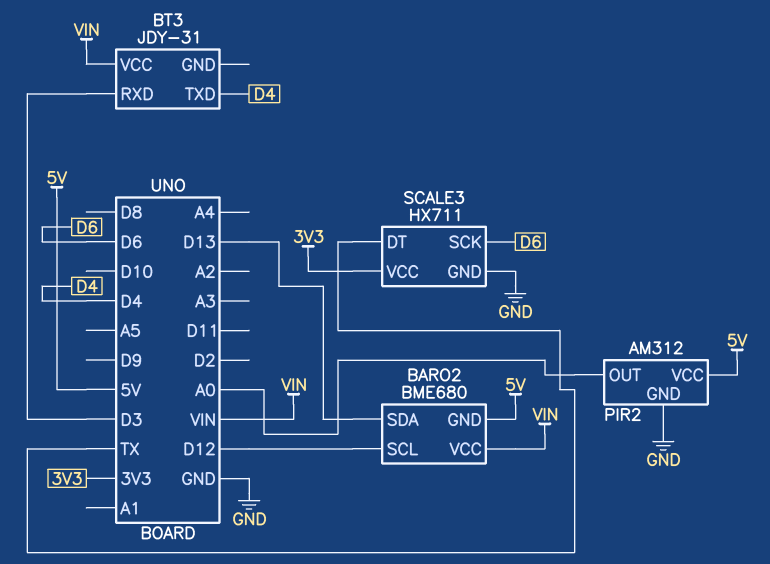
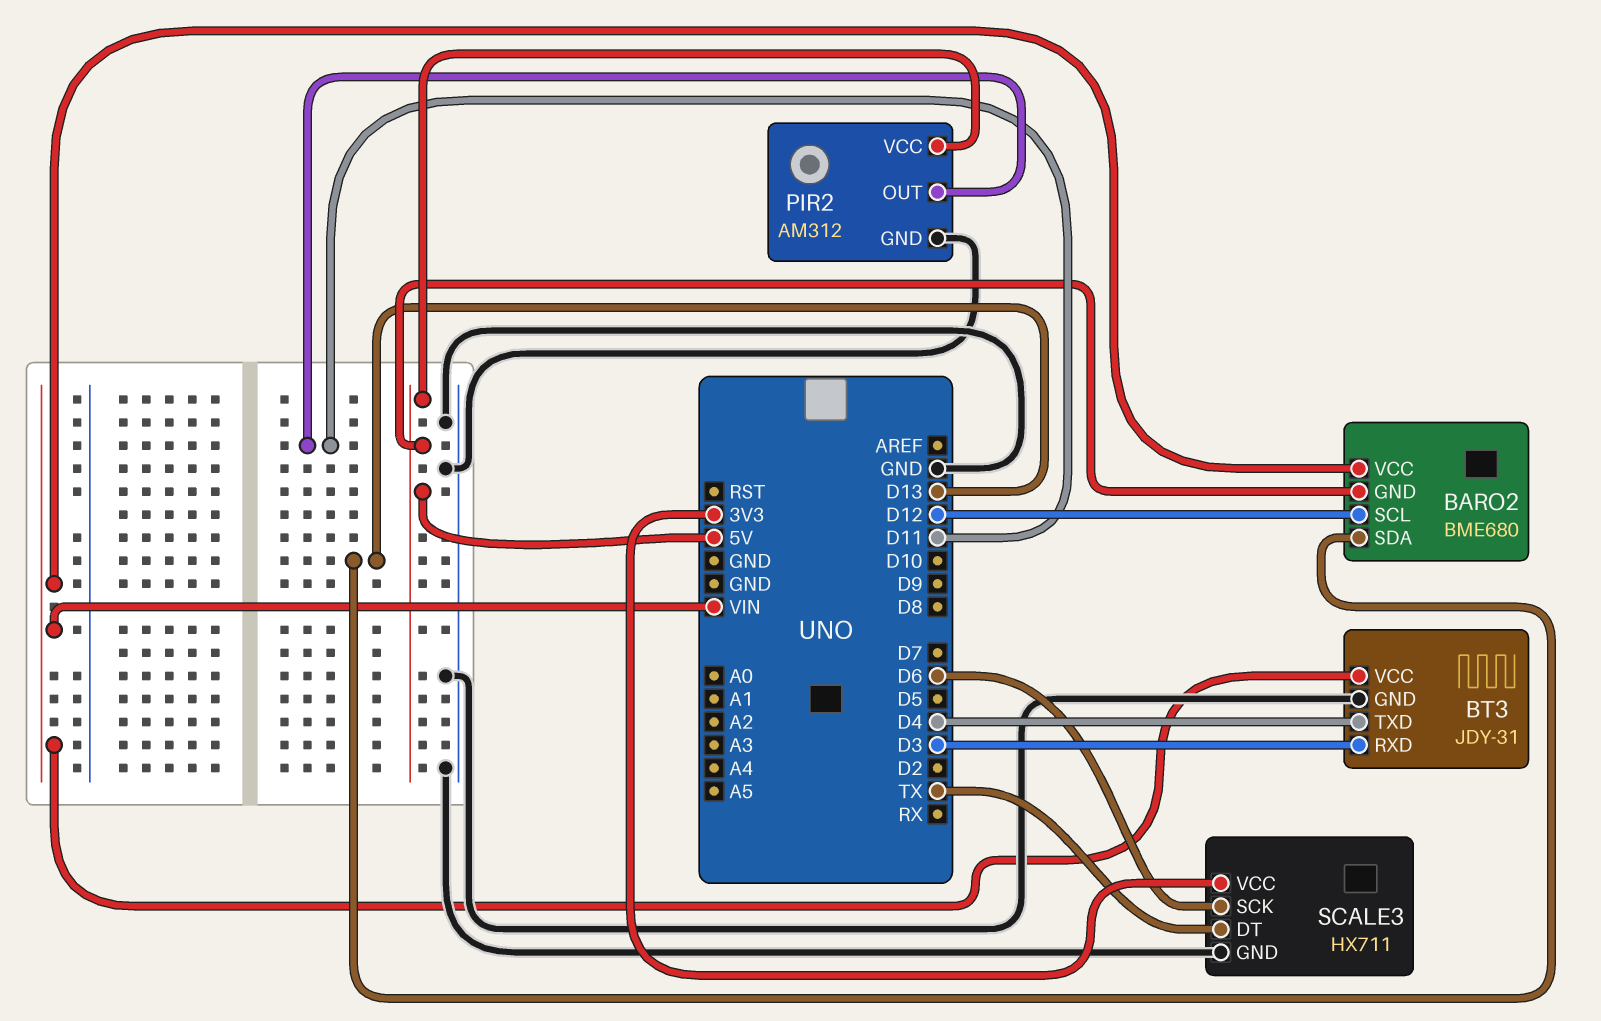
BT3 pin GND: none -> GND
PIR2 pin OUT: A0 -> D11

